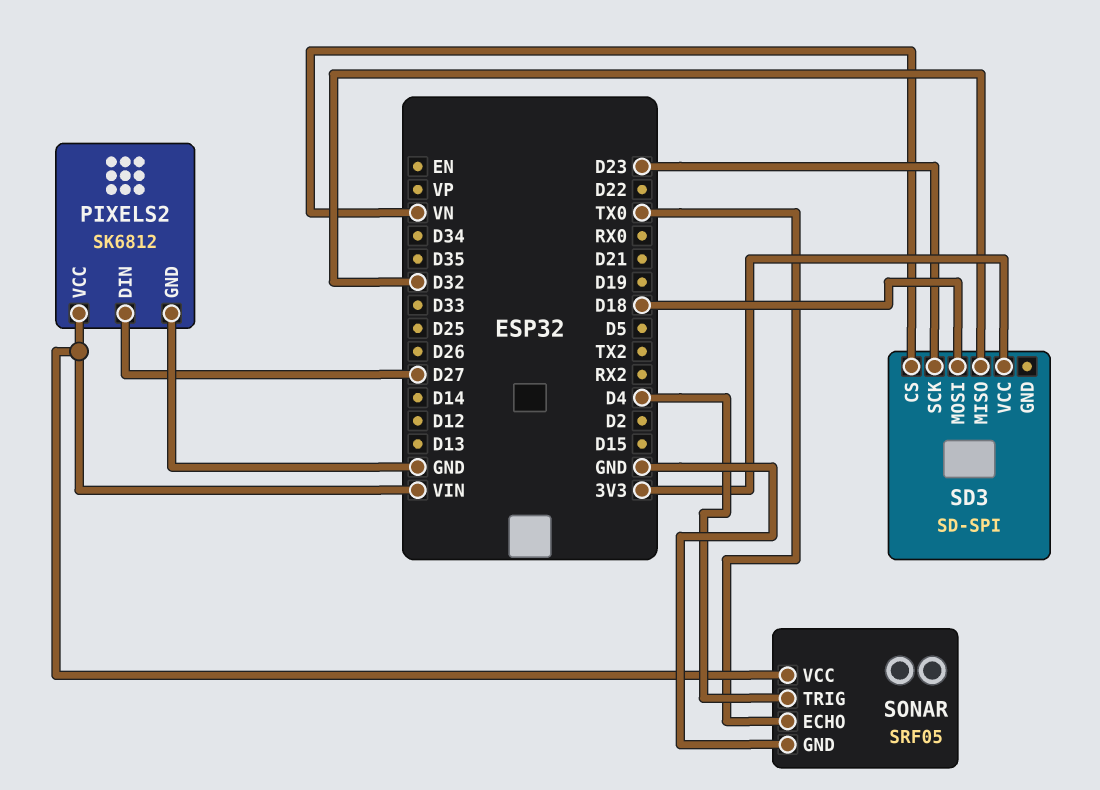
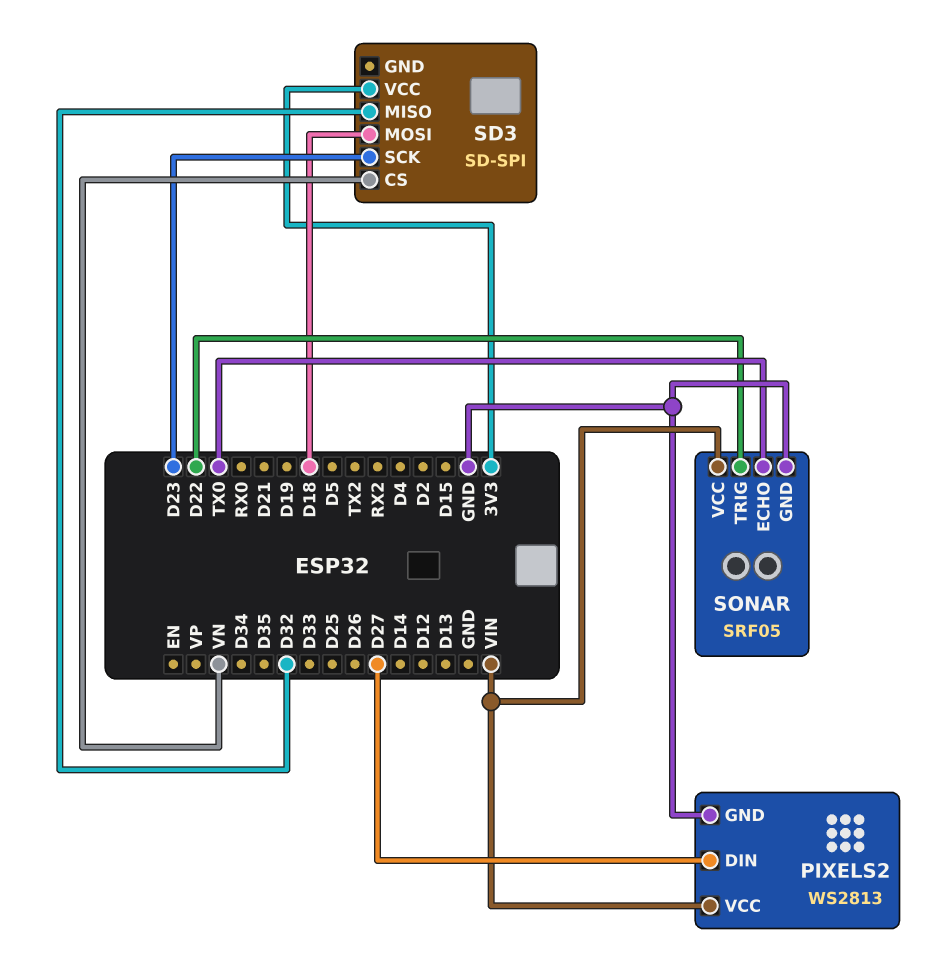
PIXELS2: SK6812 -> WS2813
SONAR pin TRIG: D4 -> D22

